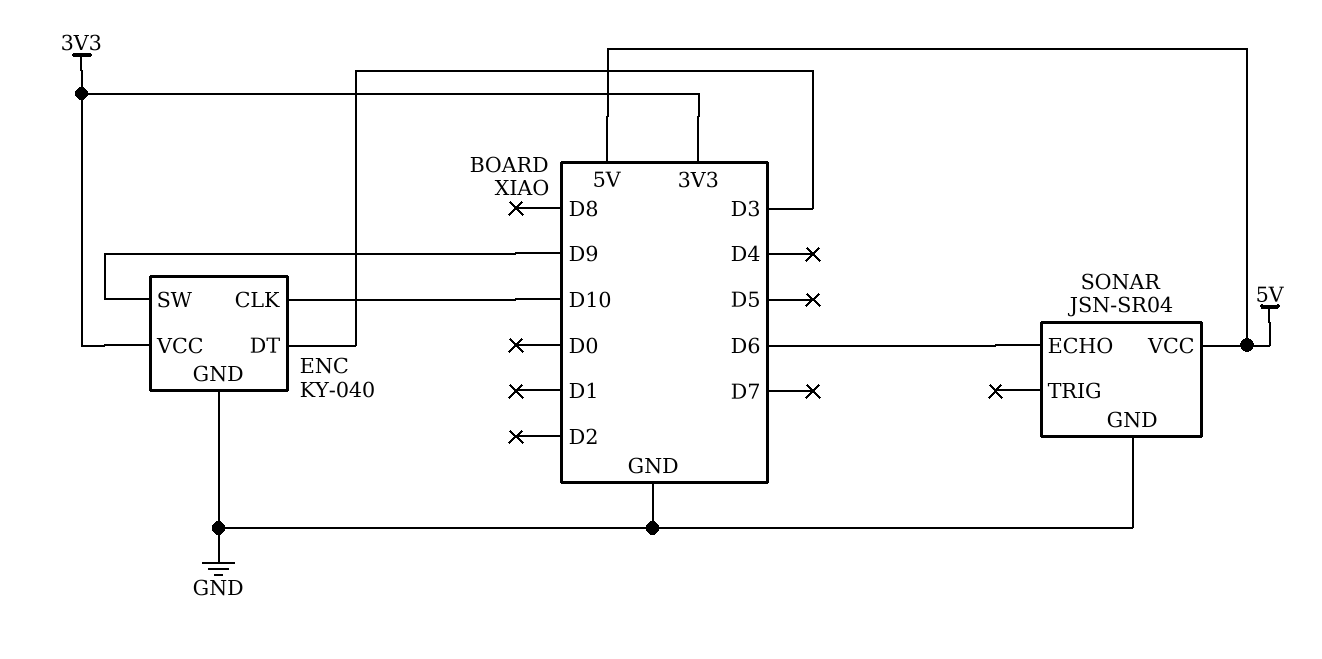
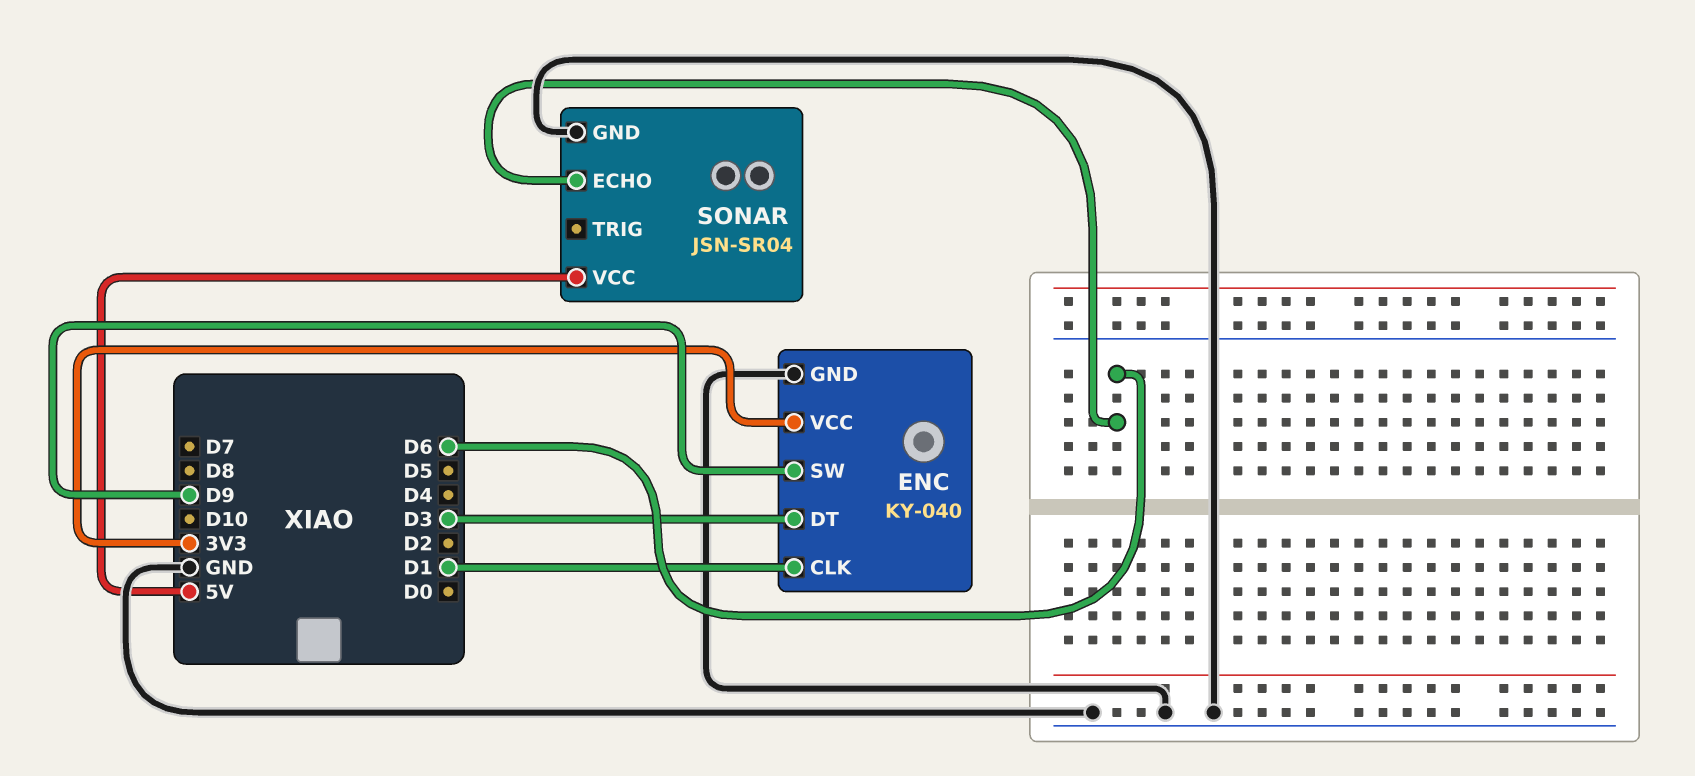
ENC pin CLK: D10 -> D1

